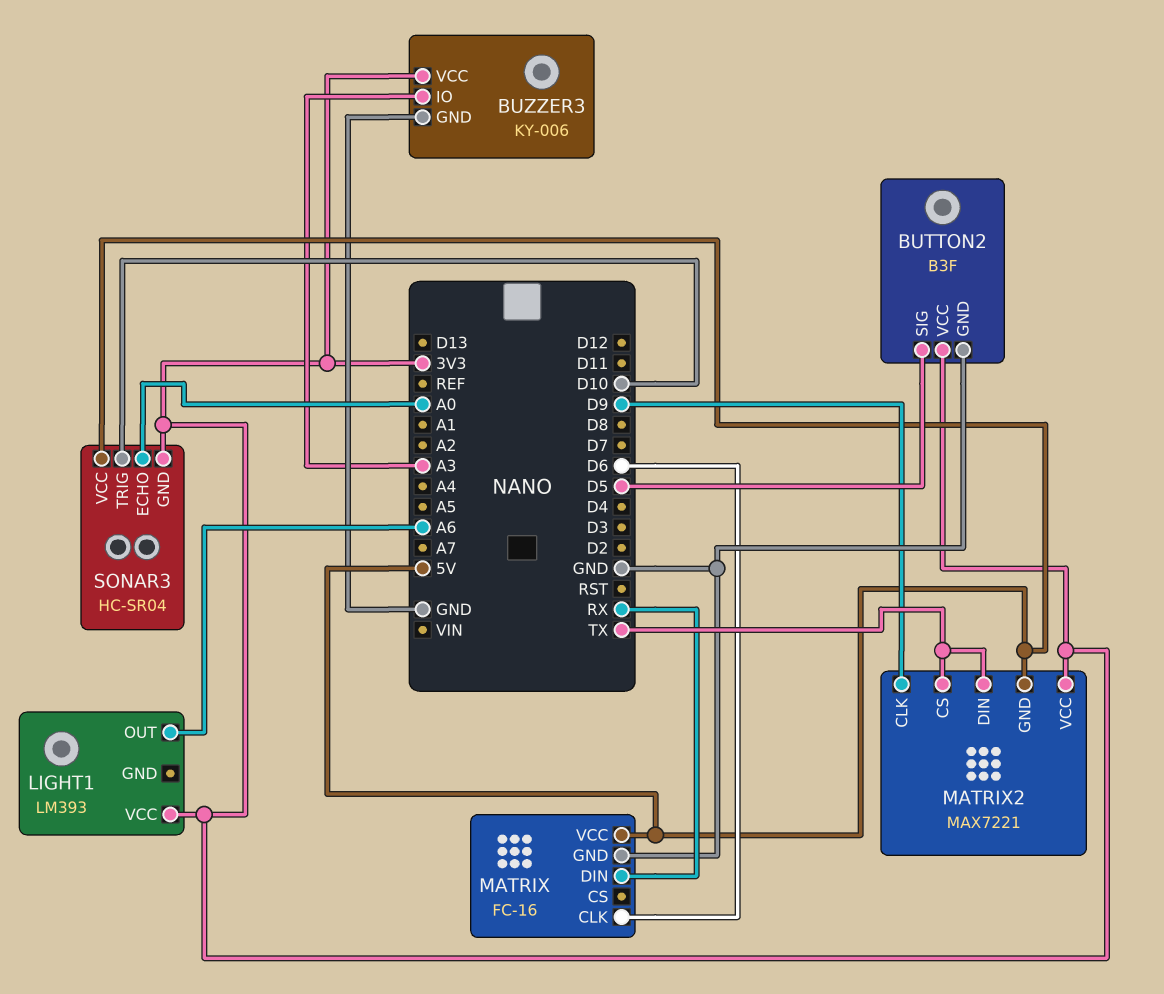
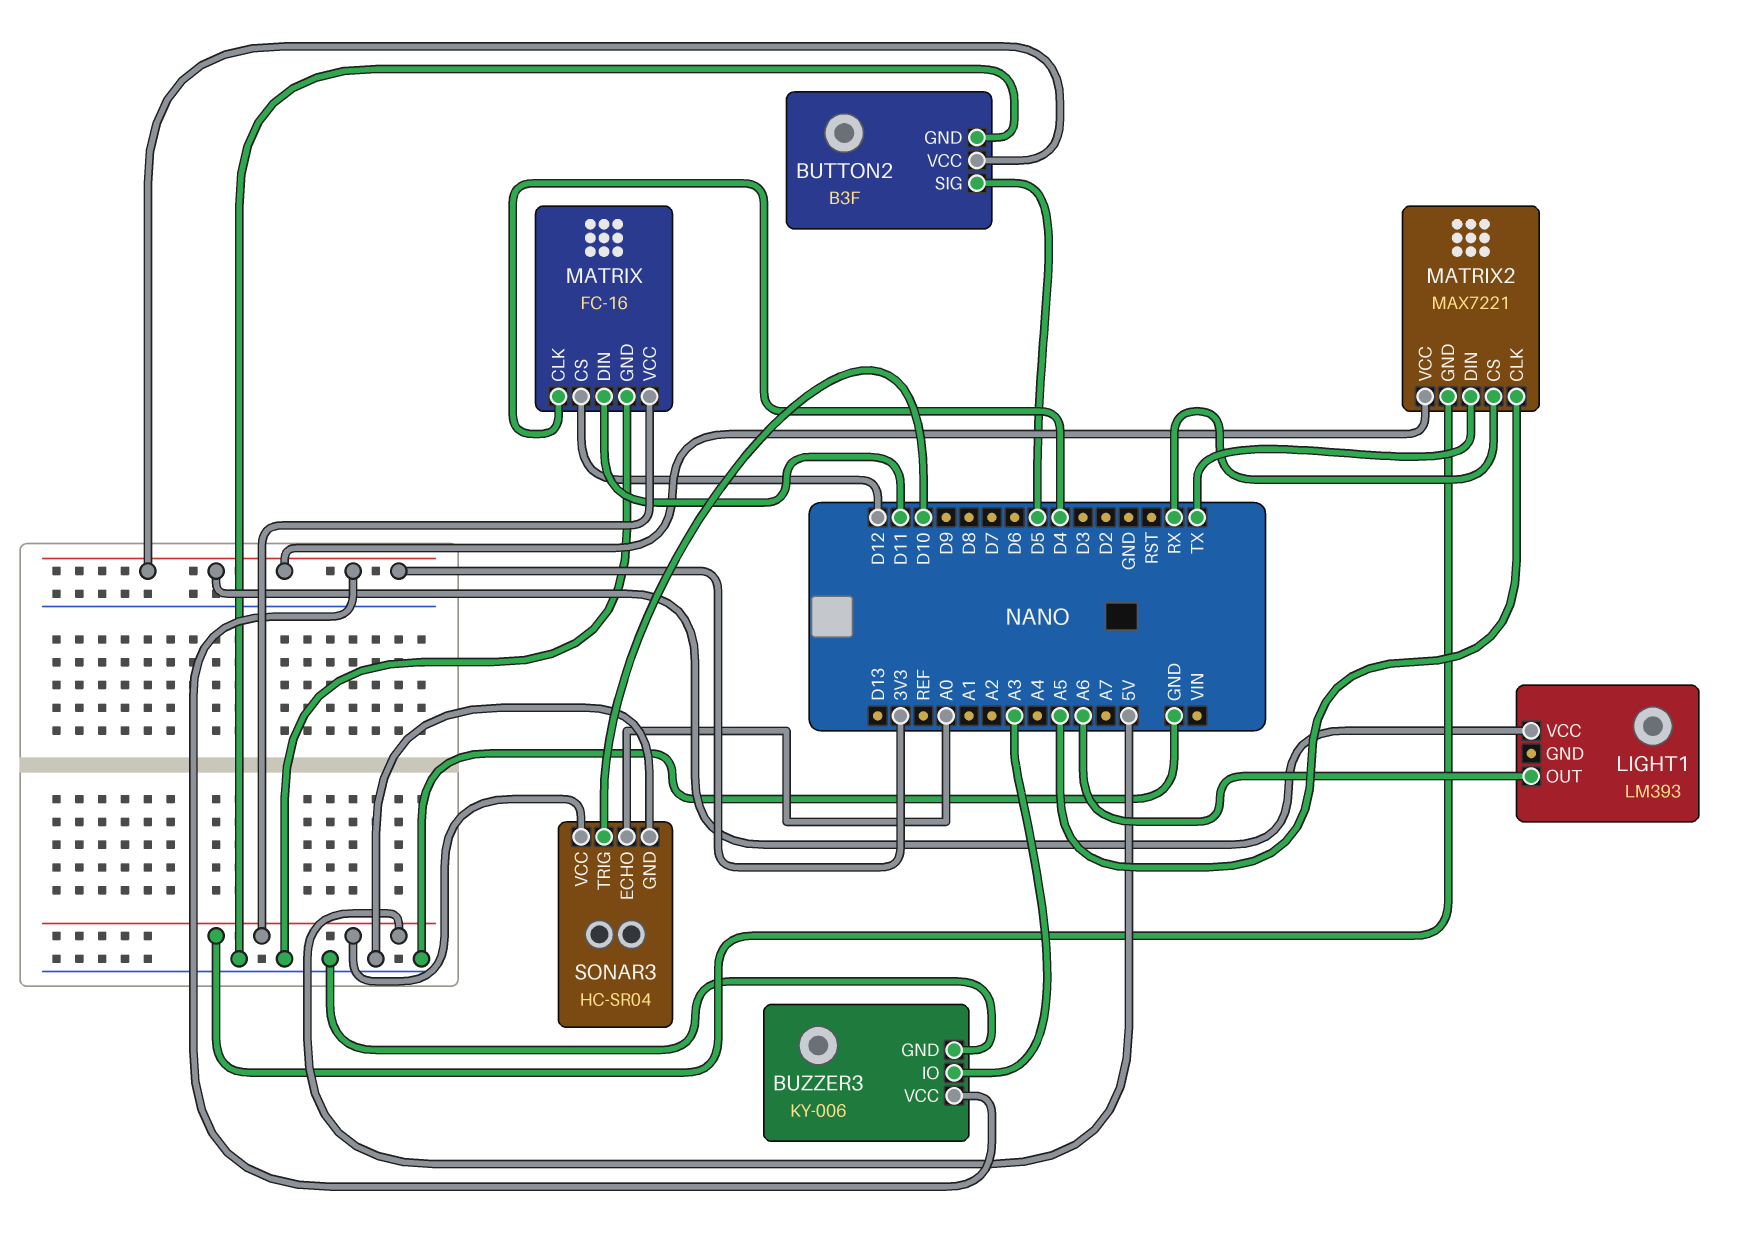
MATRIX pin CLK: D6 -> D4
MATRIX pin CS: none -> D12
MATRIX pin DIN: RX -> D11
MATRIX2 pin CLK: D9 -> A5
MATRIX2 pin CS: TX -> RX
SONAR3 pin GND: 3V3 -> GND

